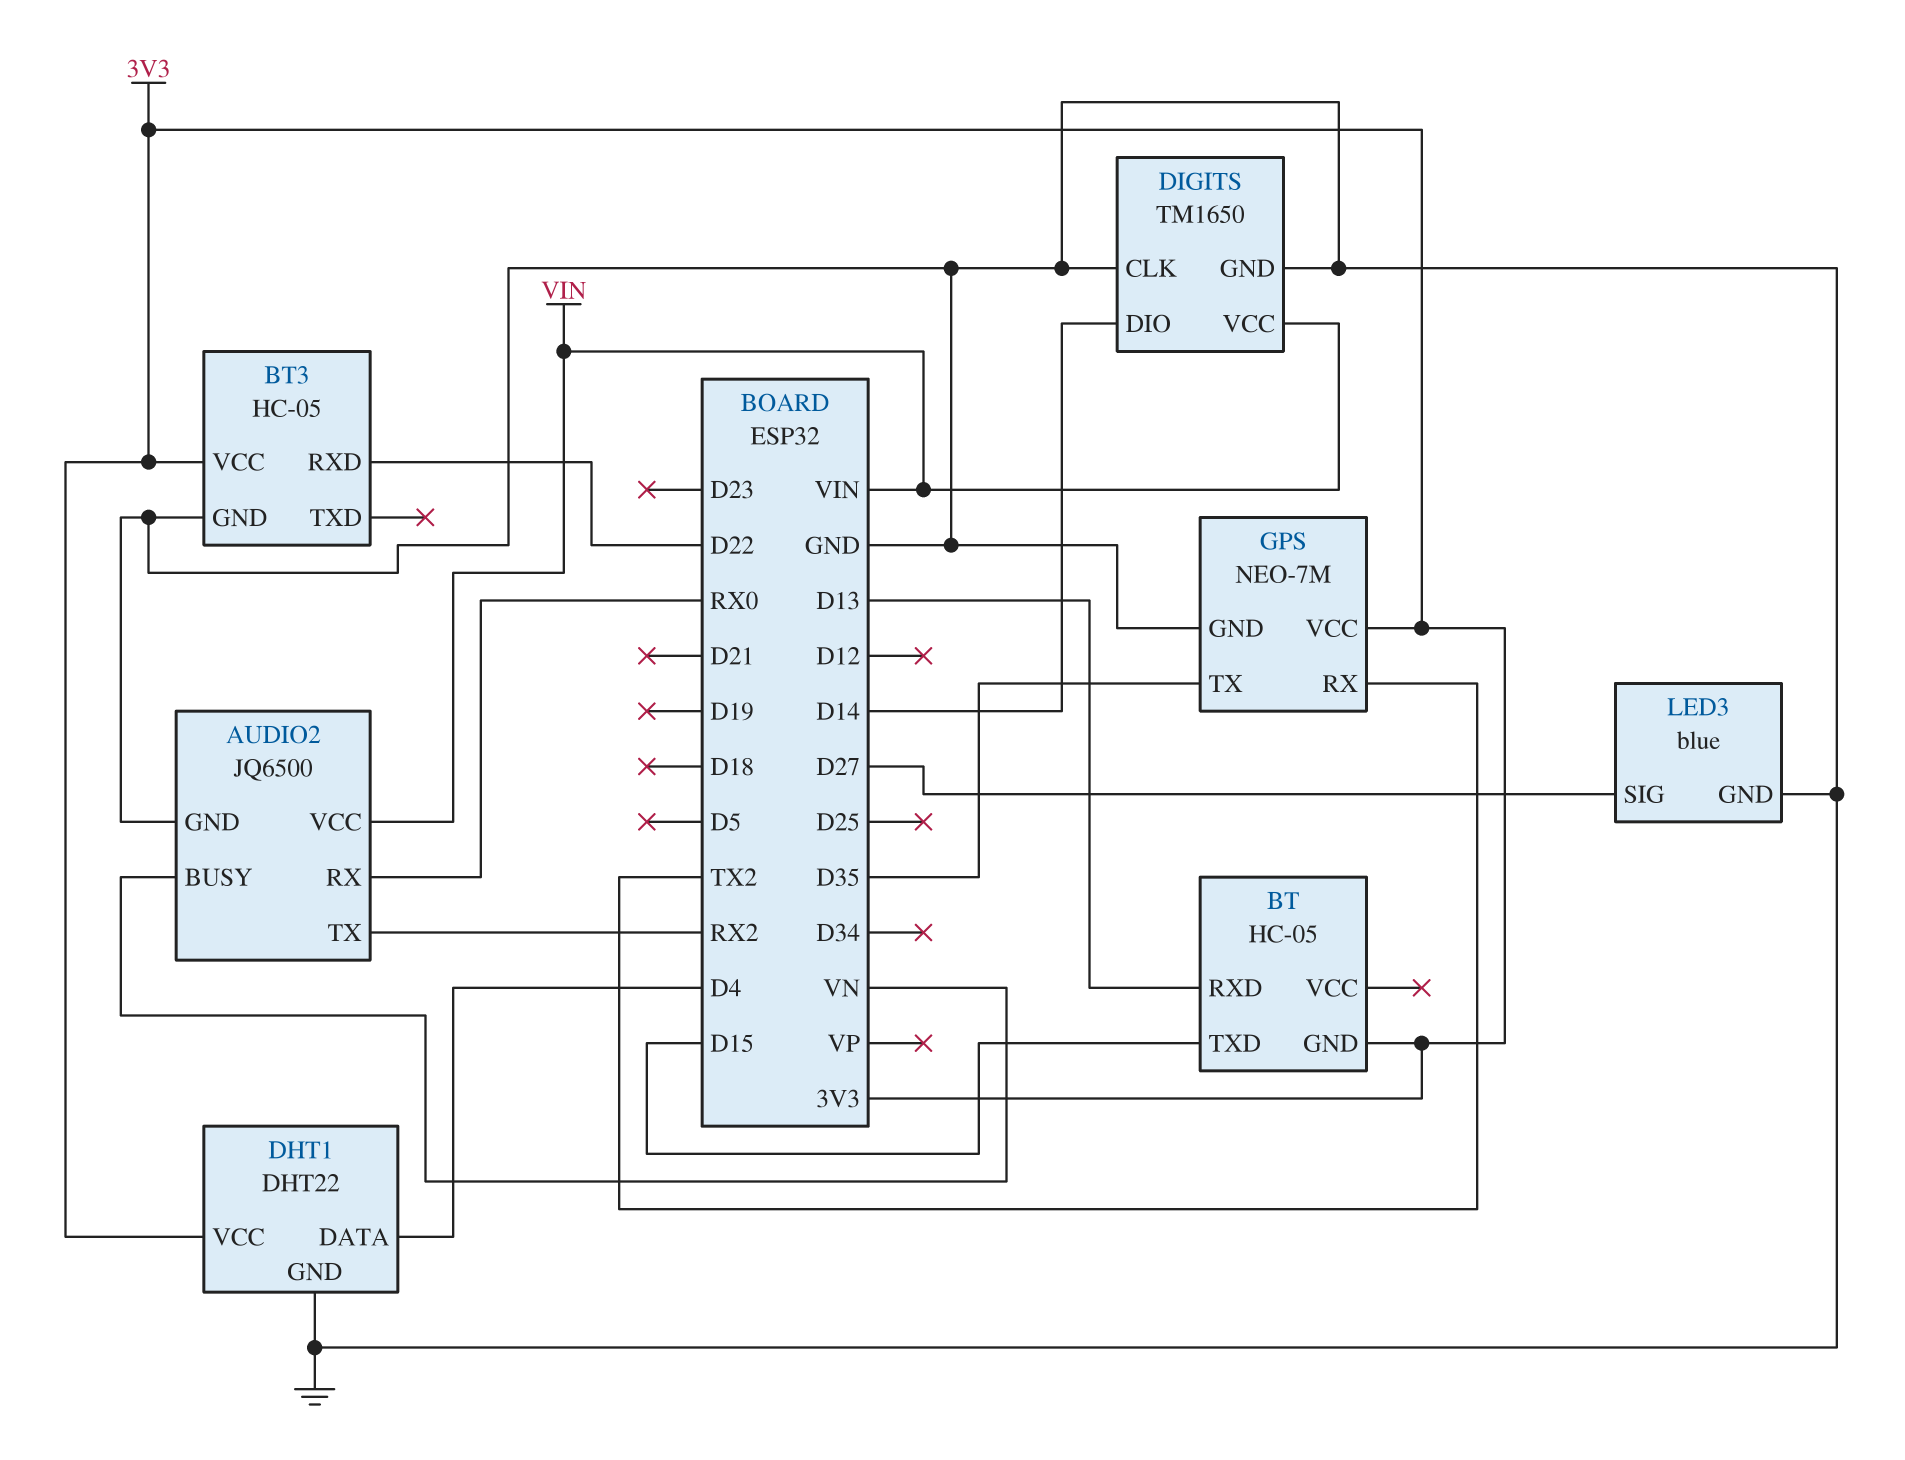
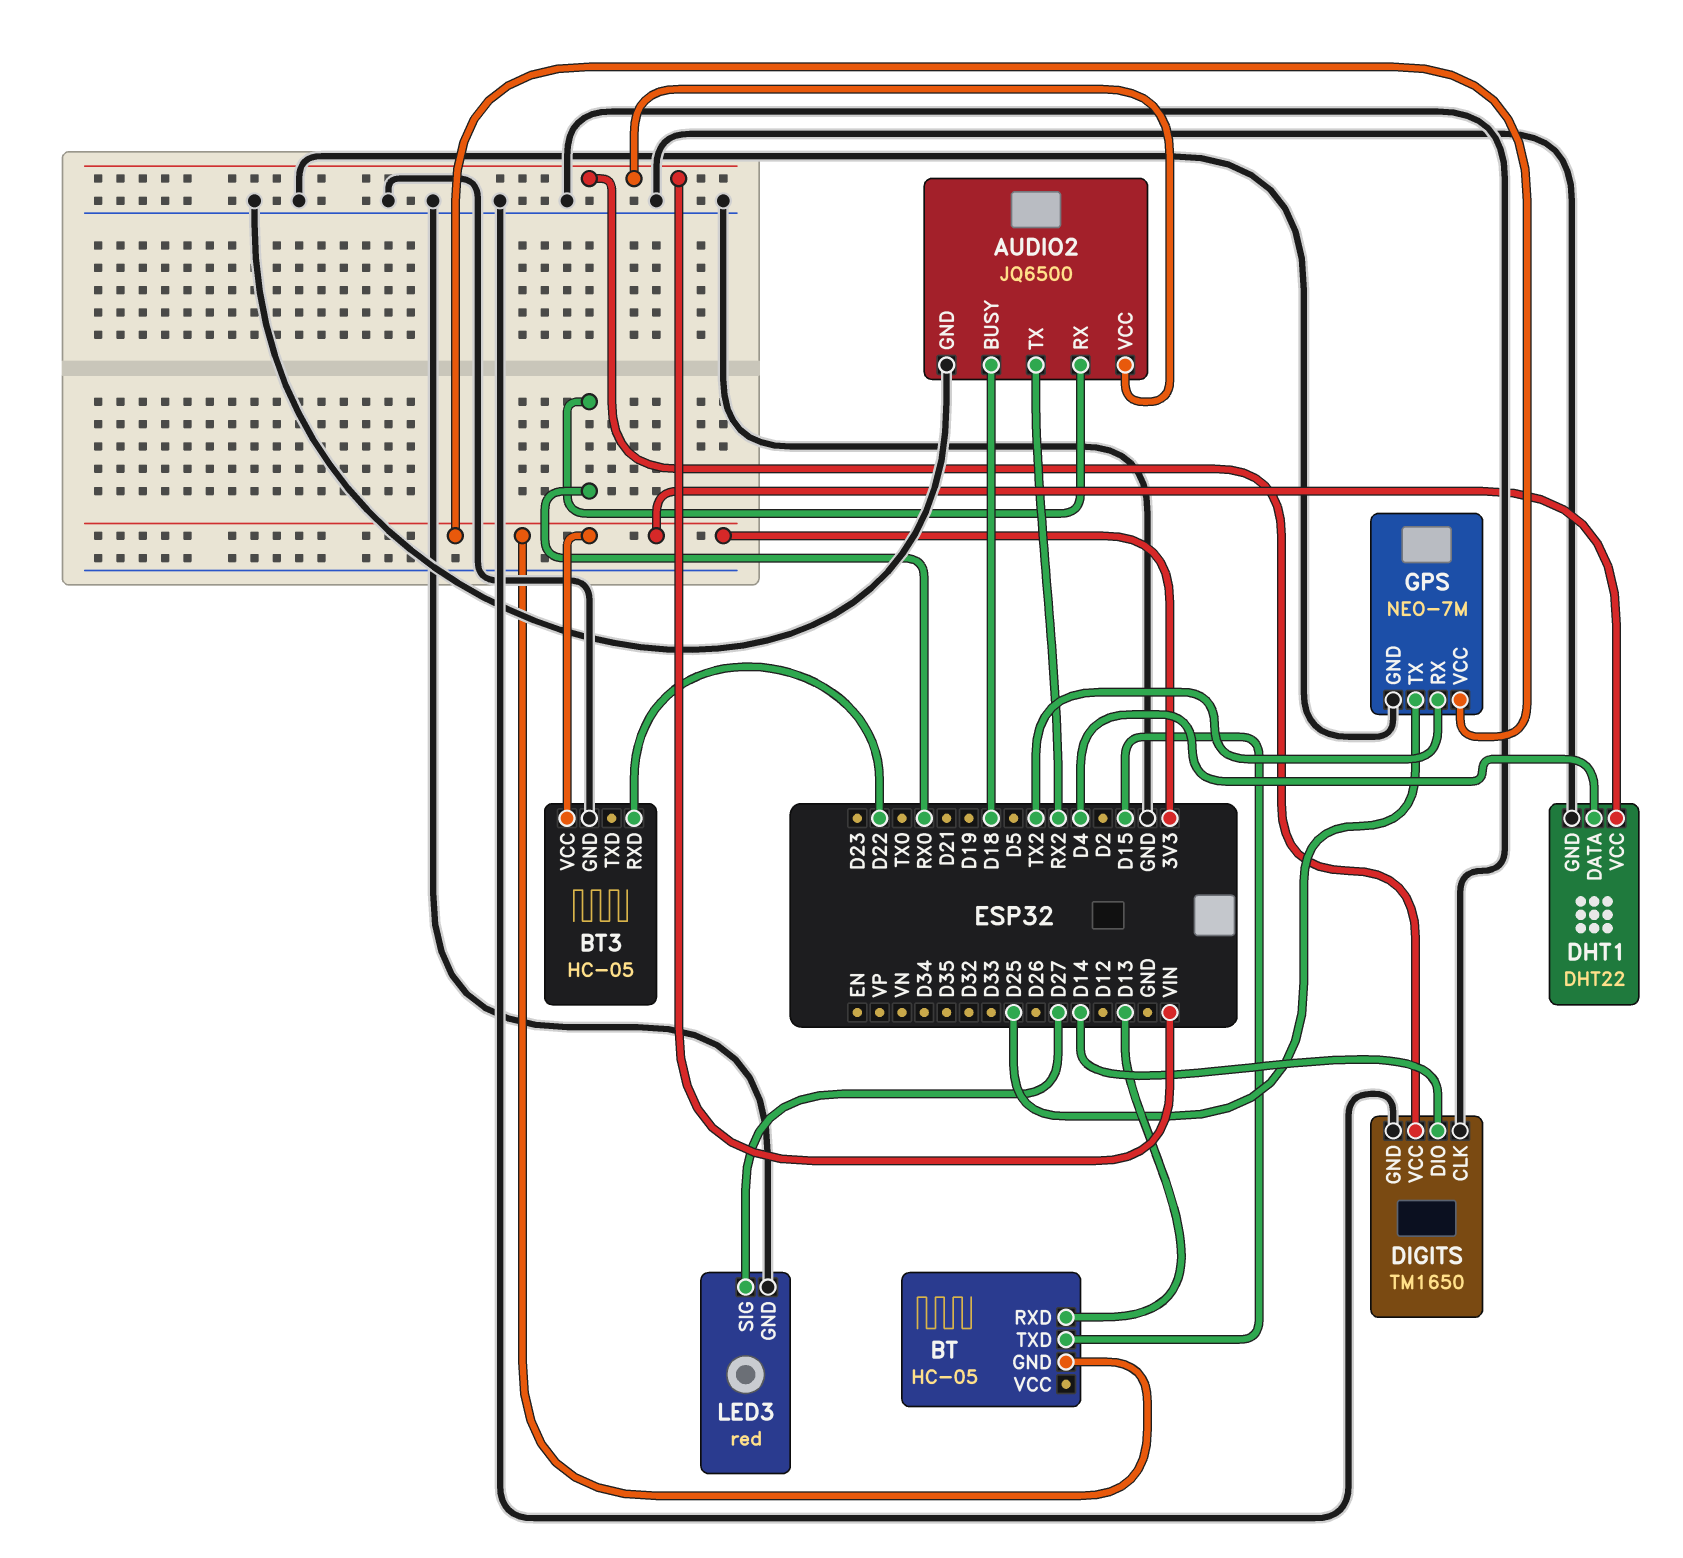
AUDIO2 pin BUSY: VN -> D18
GPS pin TX: D35 -> D25
LED3: blue -> red

